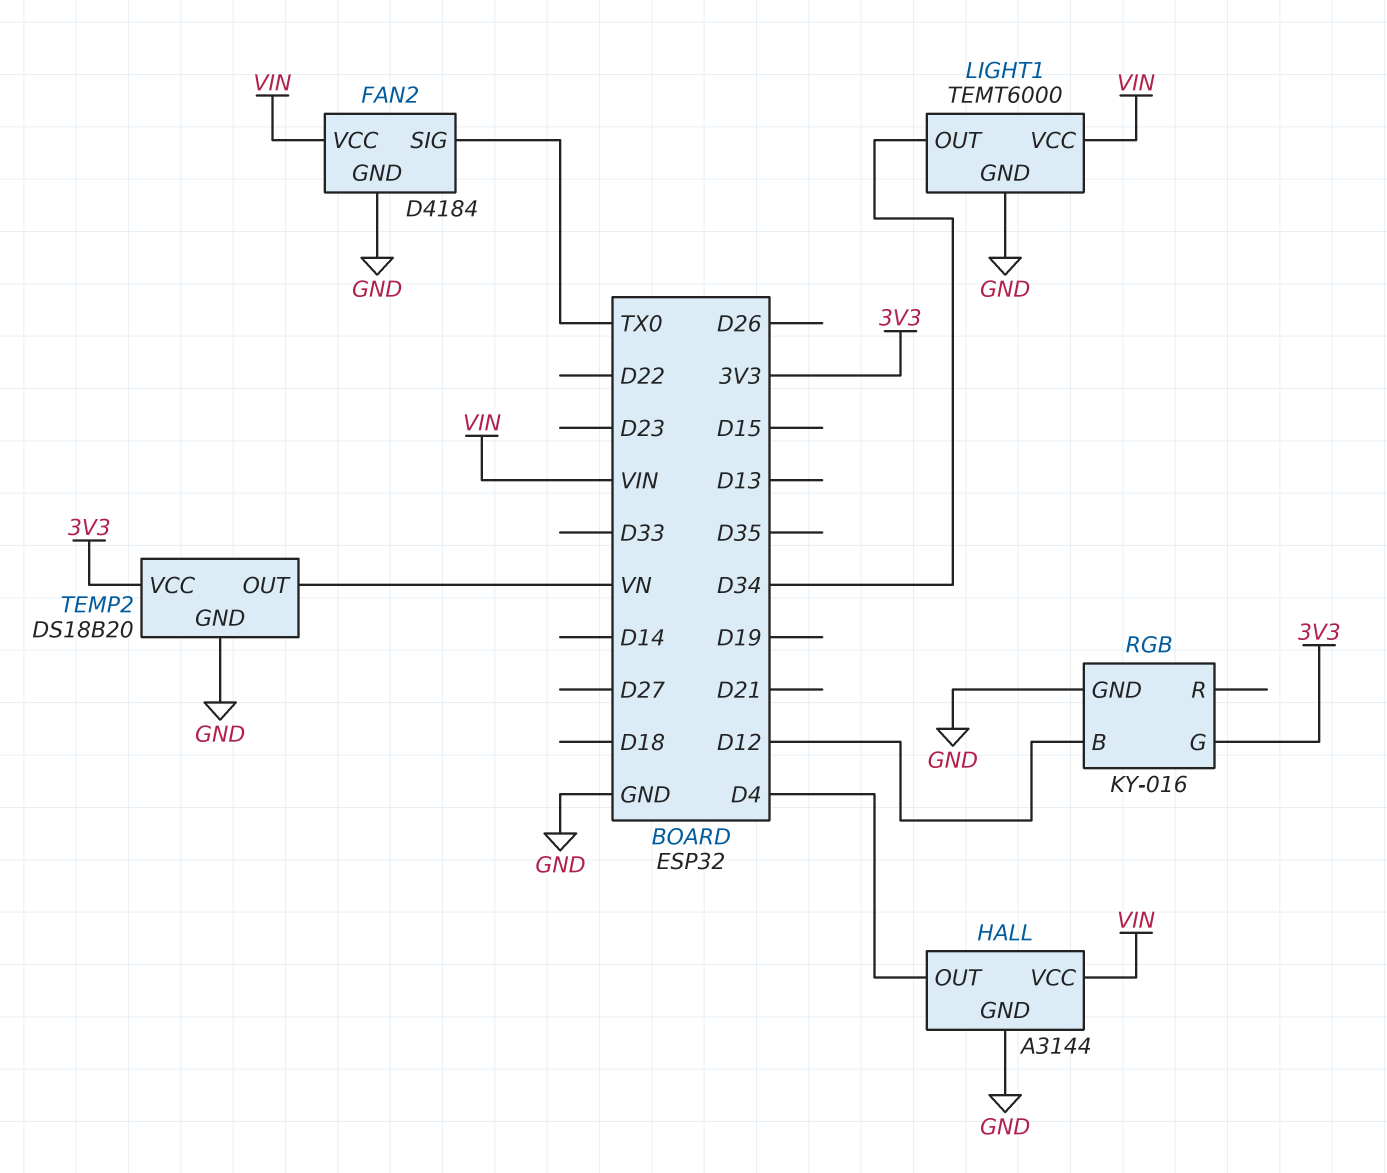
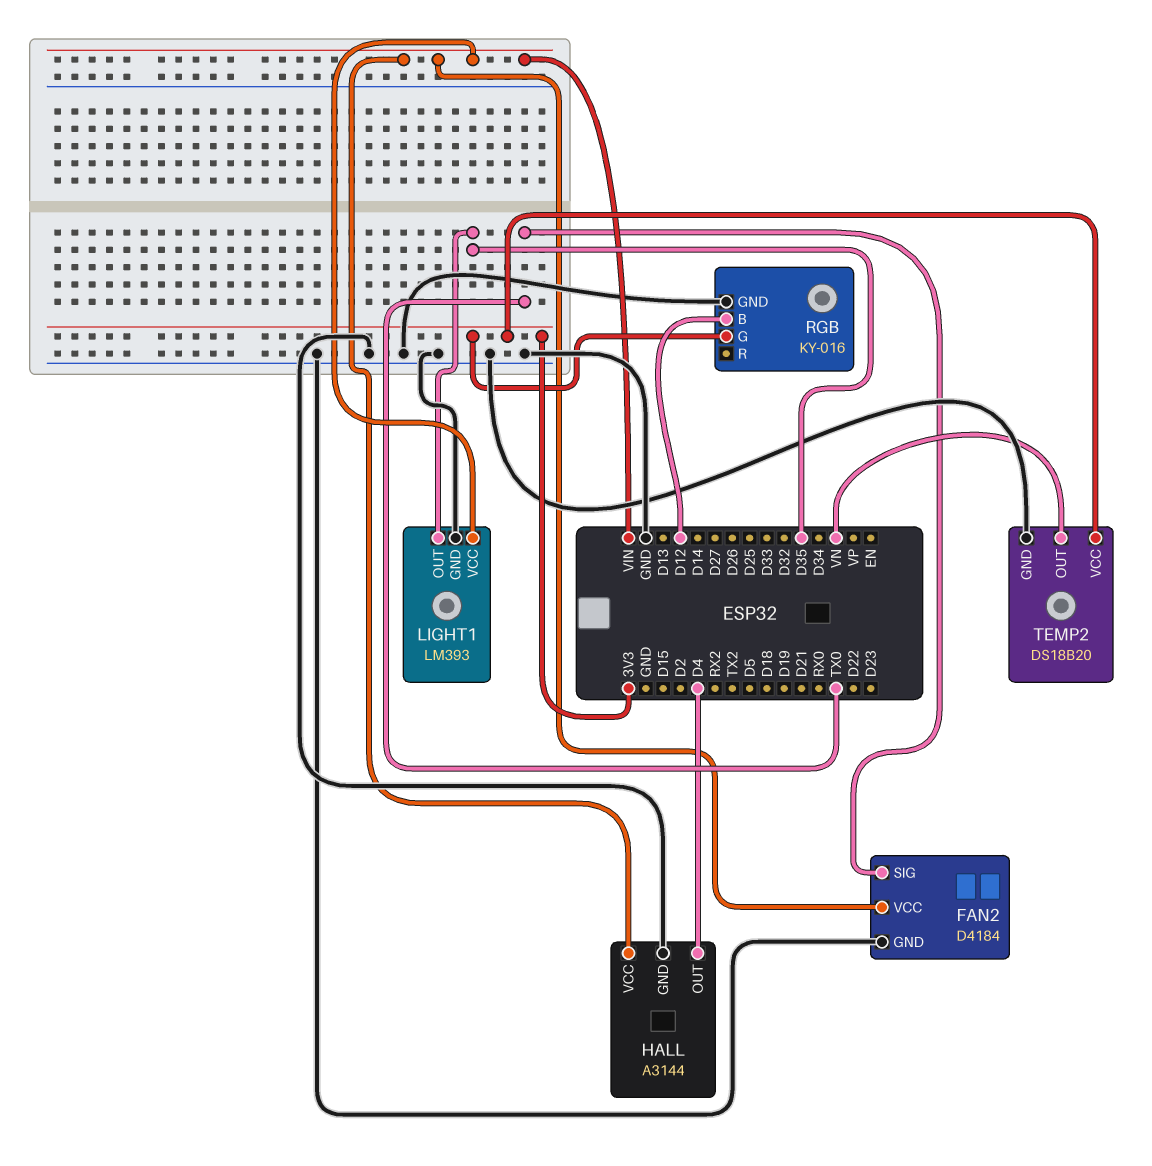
LIGHT1: TEMT6000 -> LM393
LIGHT1 pin OUT: D34 -> D35

